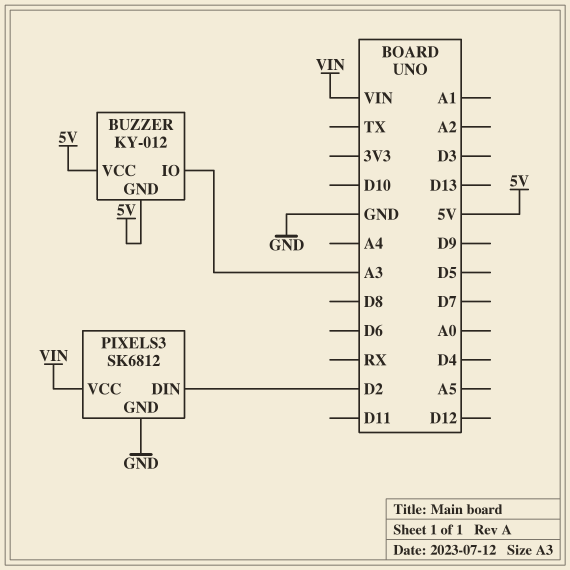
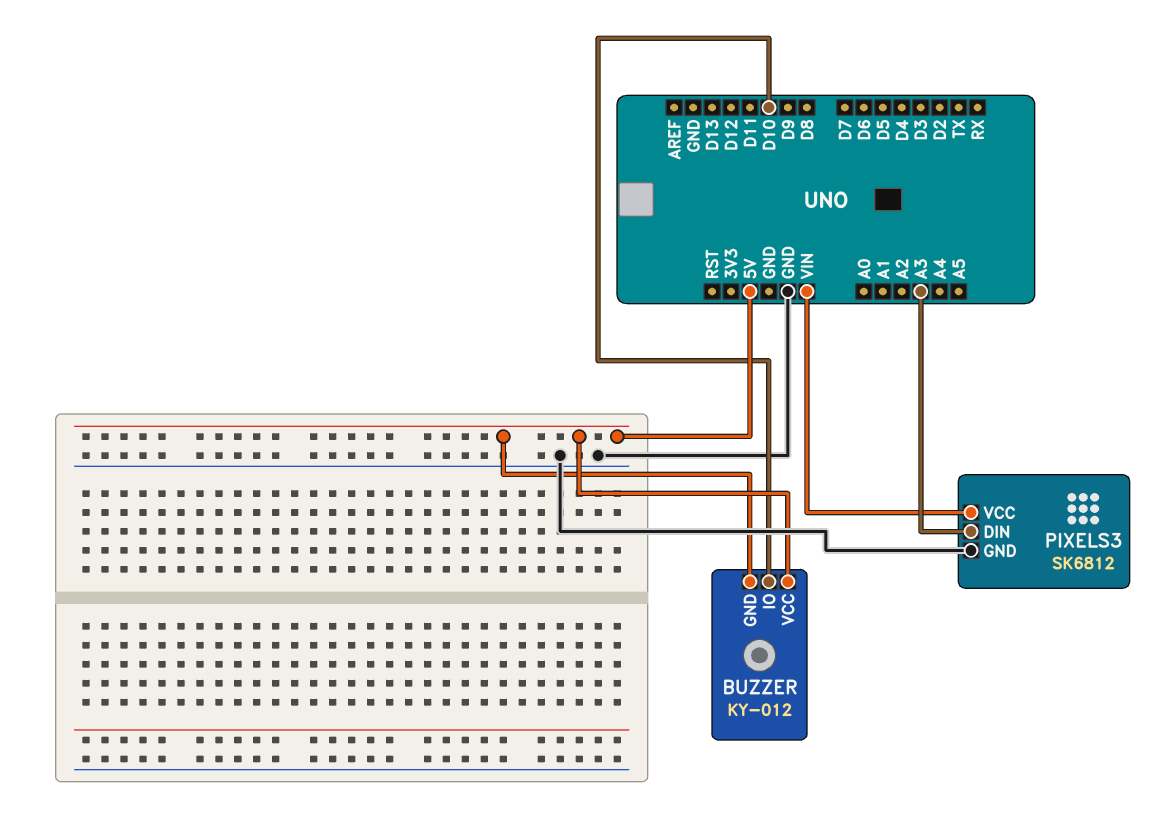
BUZZER pin IO: A3 -> D10
PIXELS3 pin DIN: D2 -> A3

